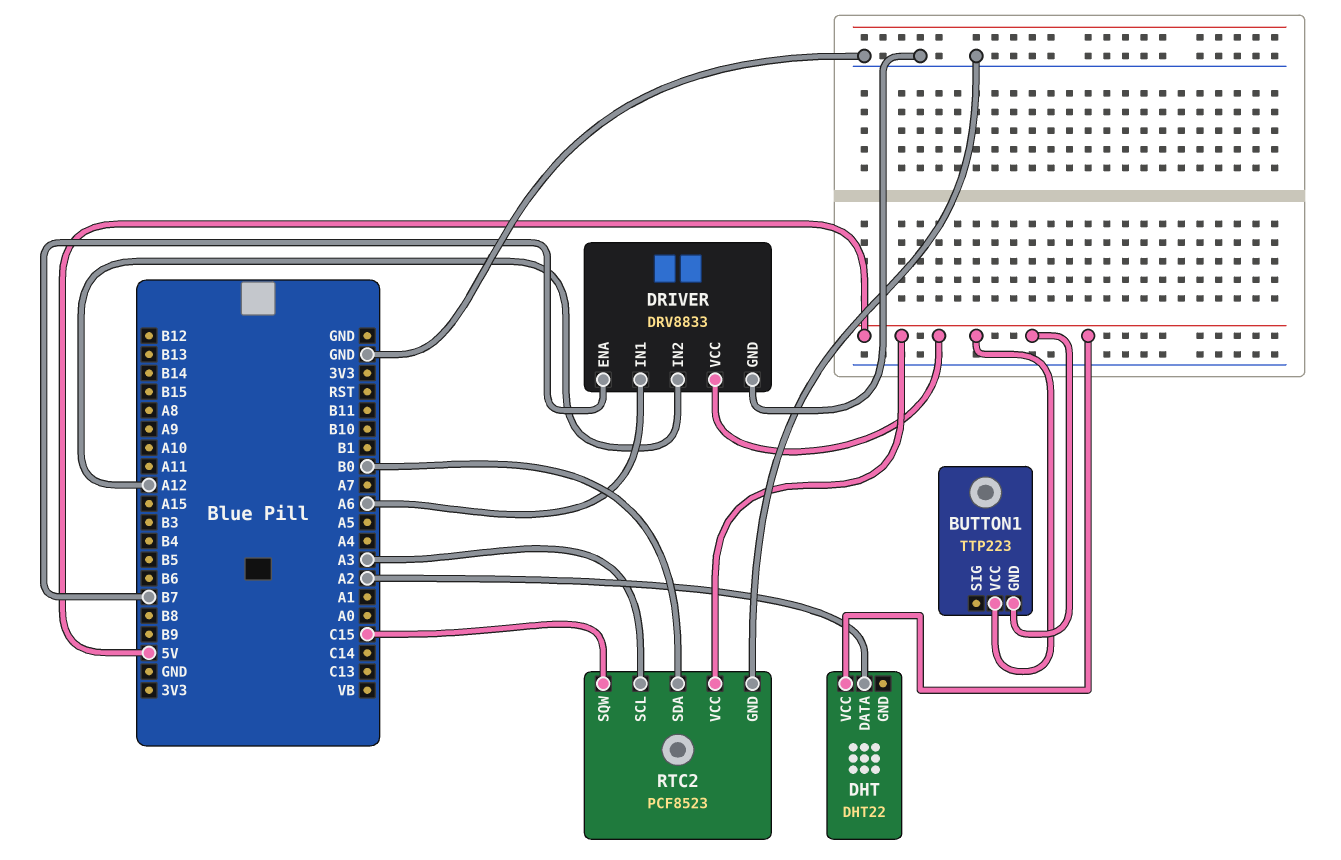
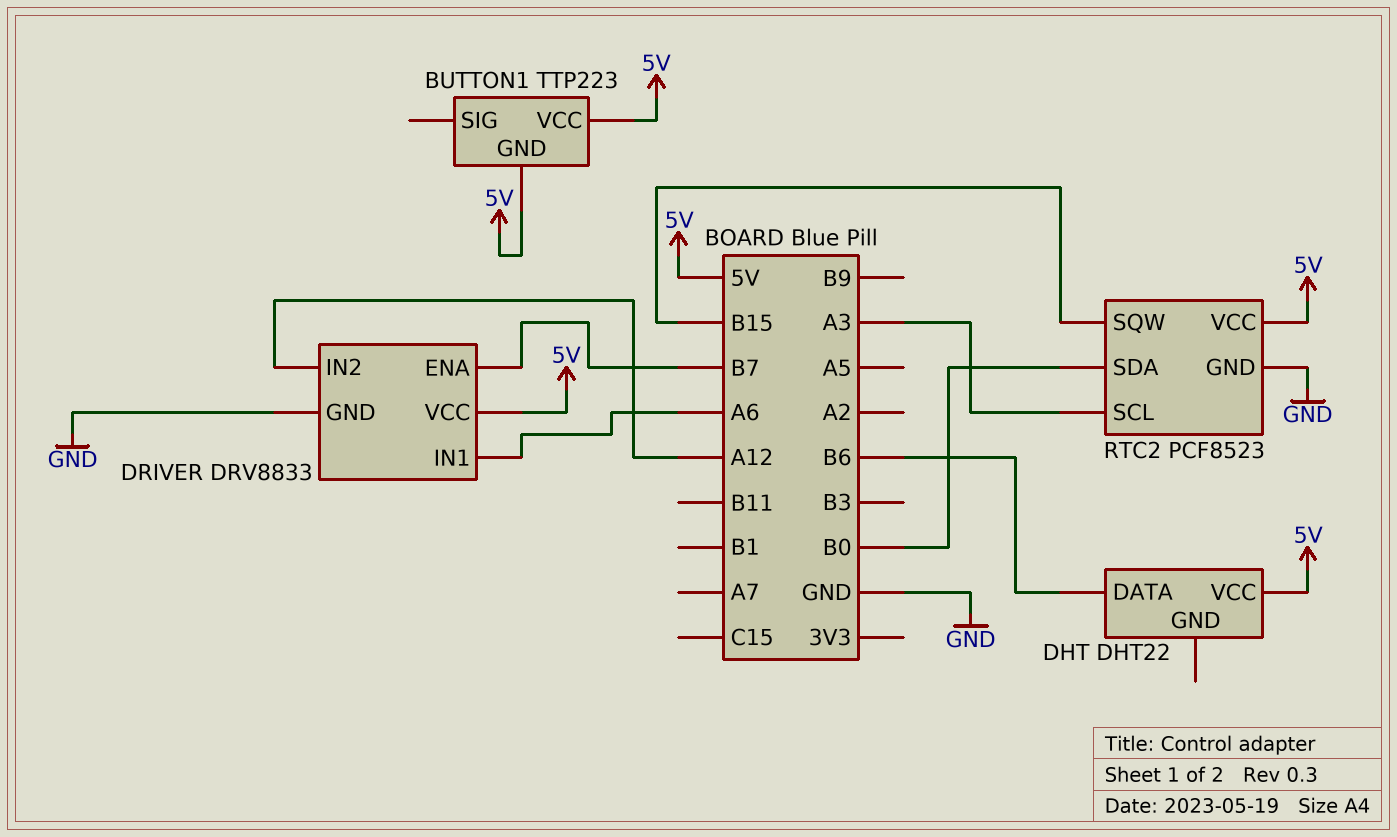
DHT pin DATA: A2 -> B6
RTC2 pin SQW: C15 -> B15

